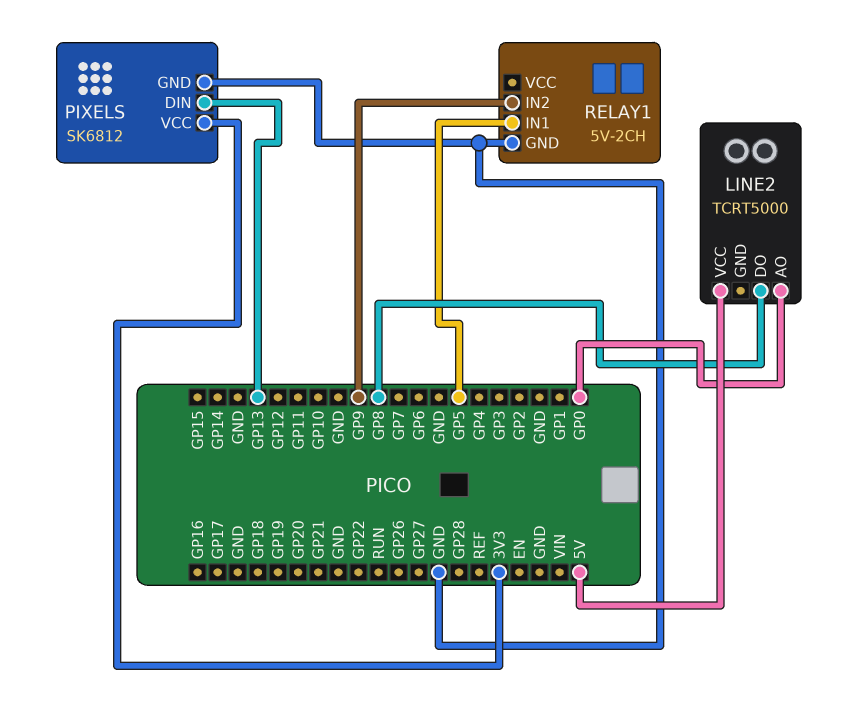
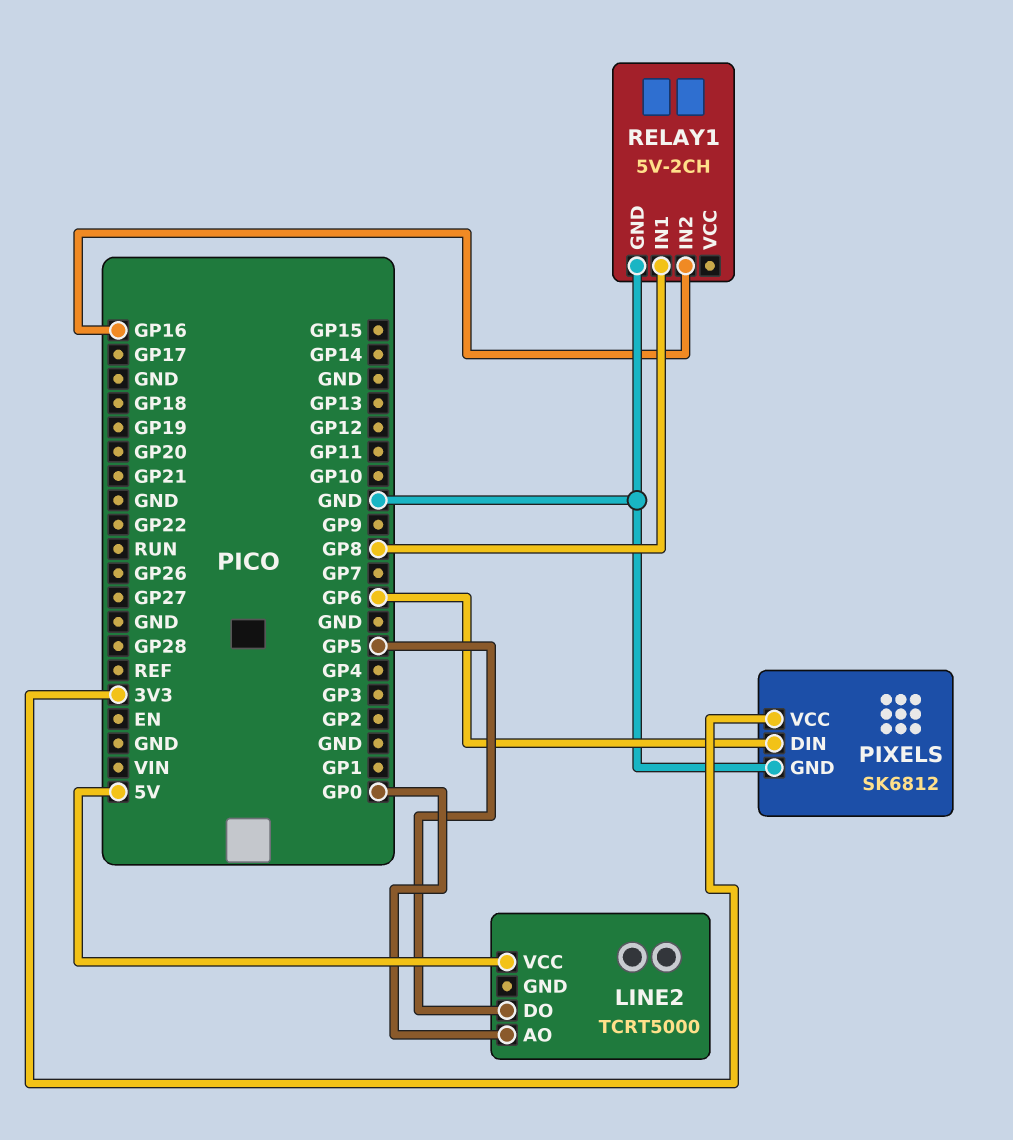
LINE2 pin DO: GP8 -> GP5
PIXELS pin DIN: GP13 -> GP6
RELAY1 pin IN1: GP5 -> GP8
RELAY1 pin IN2: GP9 -> GP16

